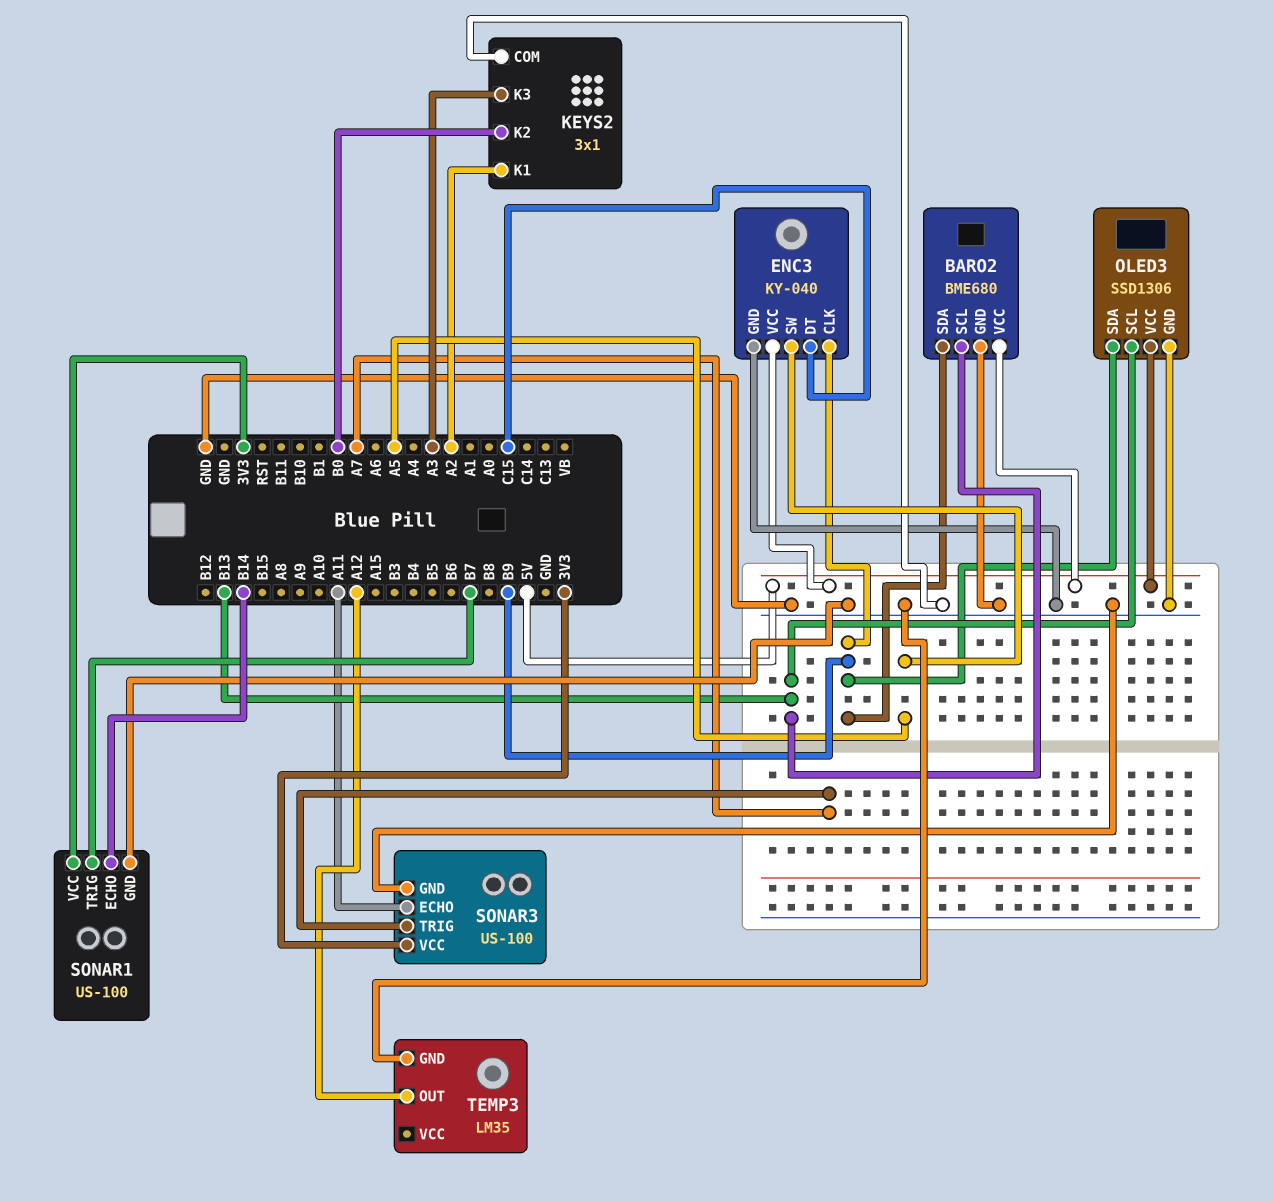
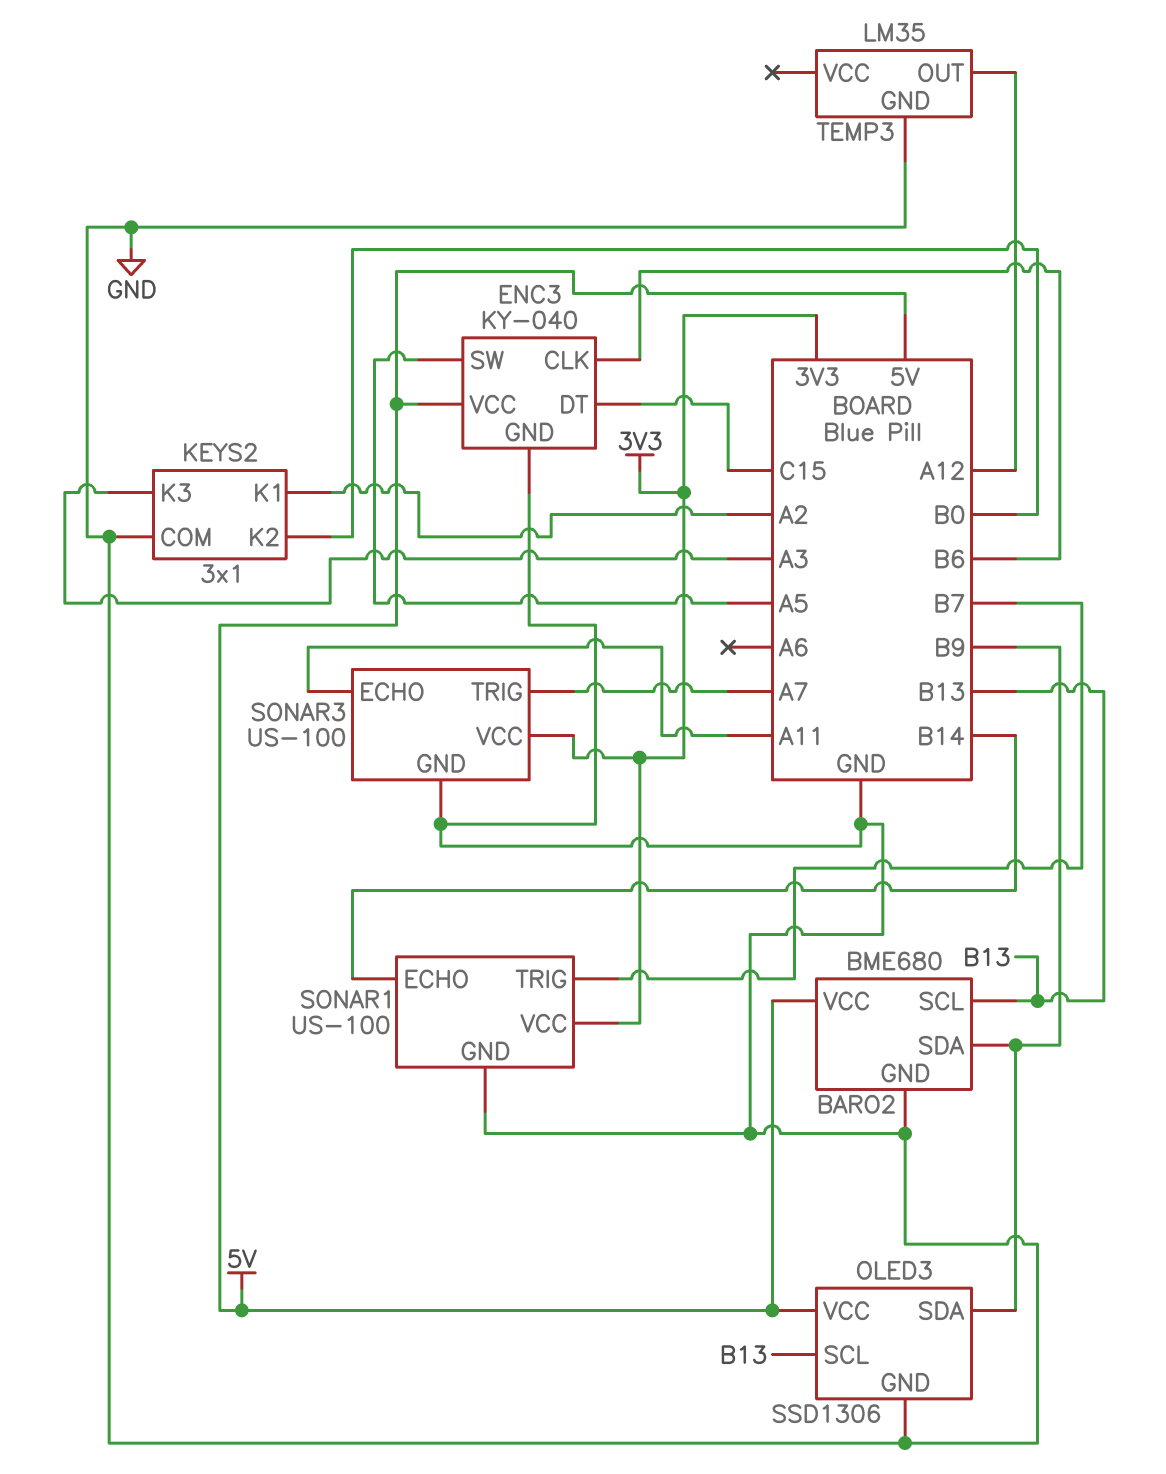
ENC3 pin CLK: B9 -> B6

